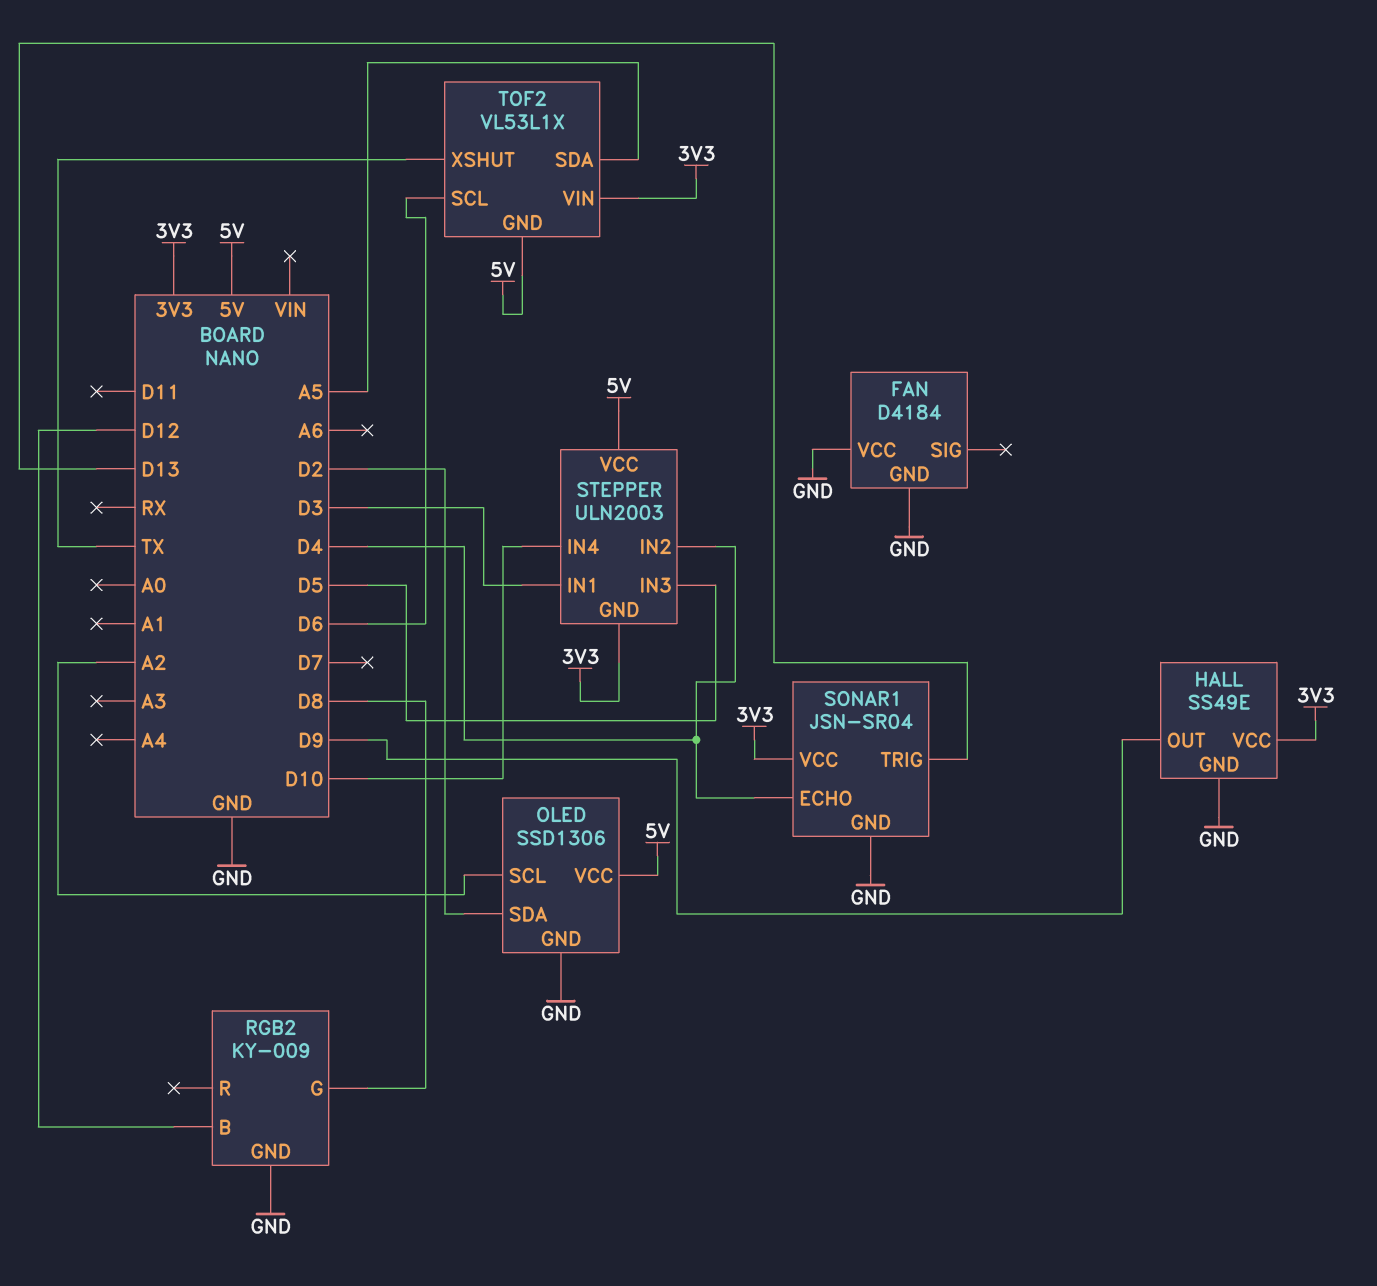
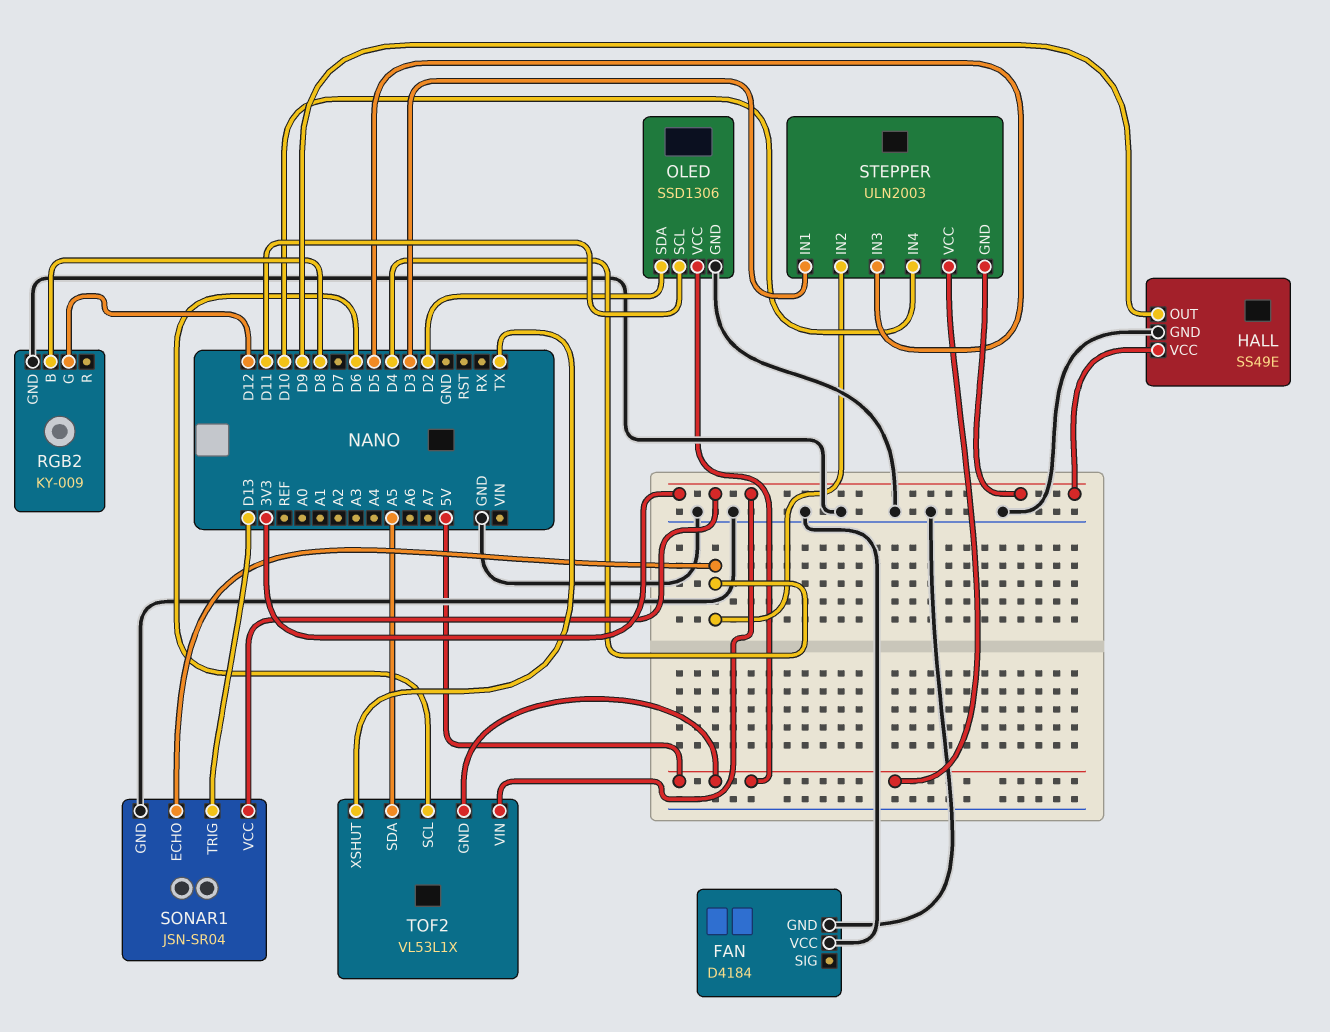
OLED pin SCL: A2 -> D11
RGB2 pin B: D12 -> D8
RGB2 pin G: D8 -> D12

